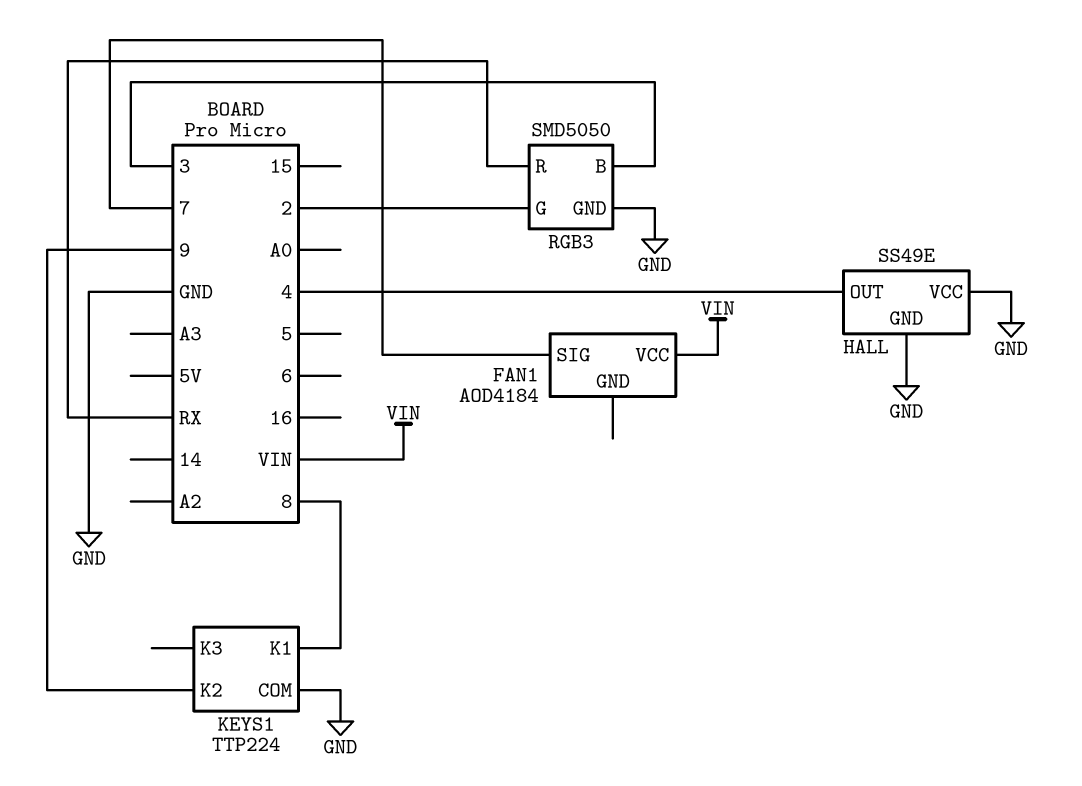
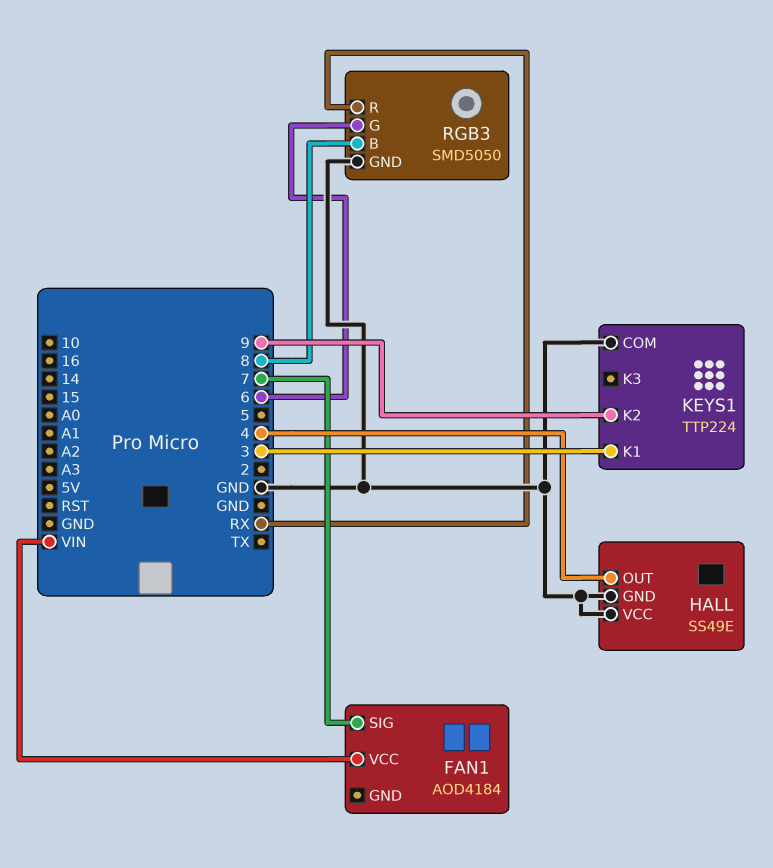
KEYS1 pin K1: 8 -> 3
RGB3 pin B: 3 -> 8
RGB3 pin G: 2 -> 6

